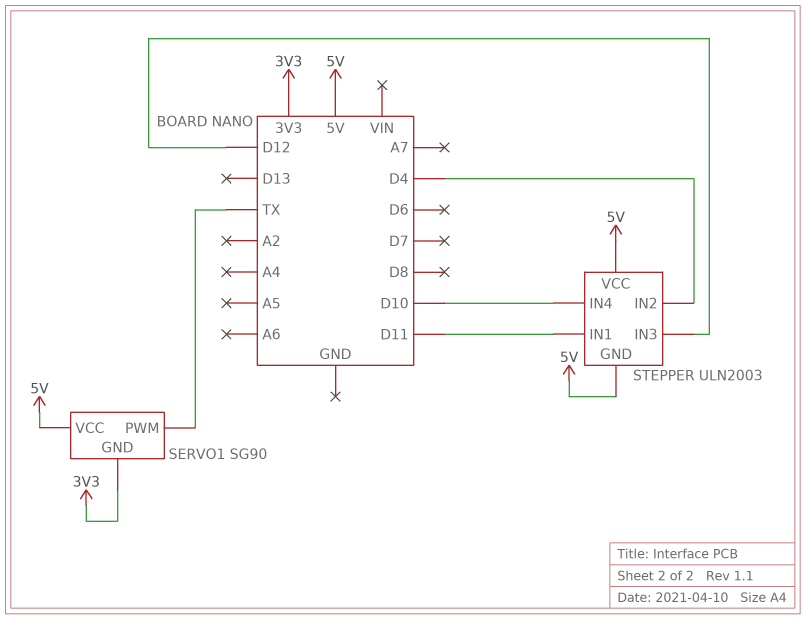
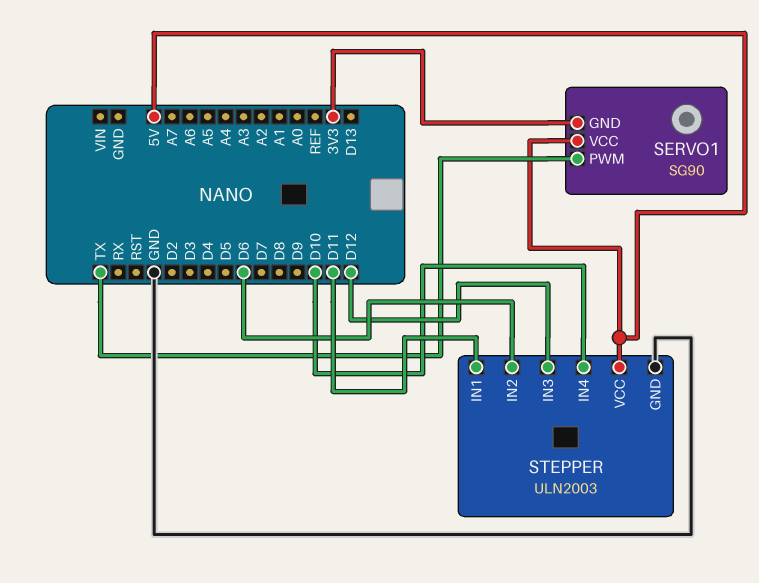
STEPPER pin GND: 5V -> GND
STEPPER pin IN2: D4 -> D6

